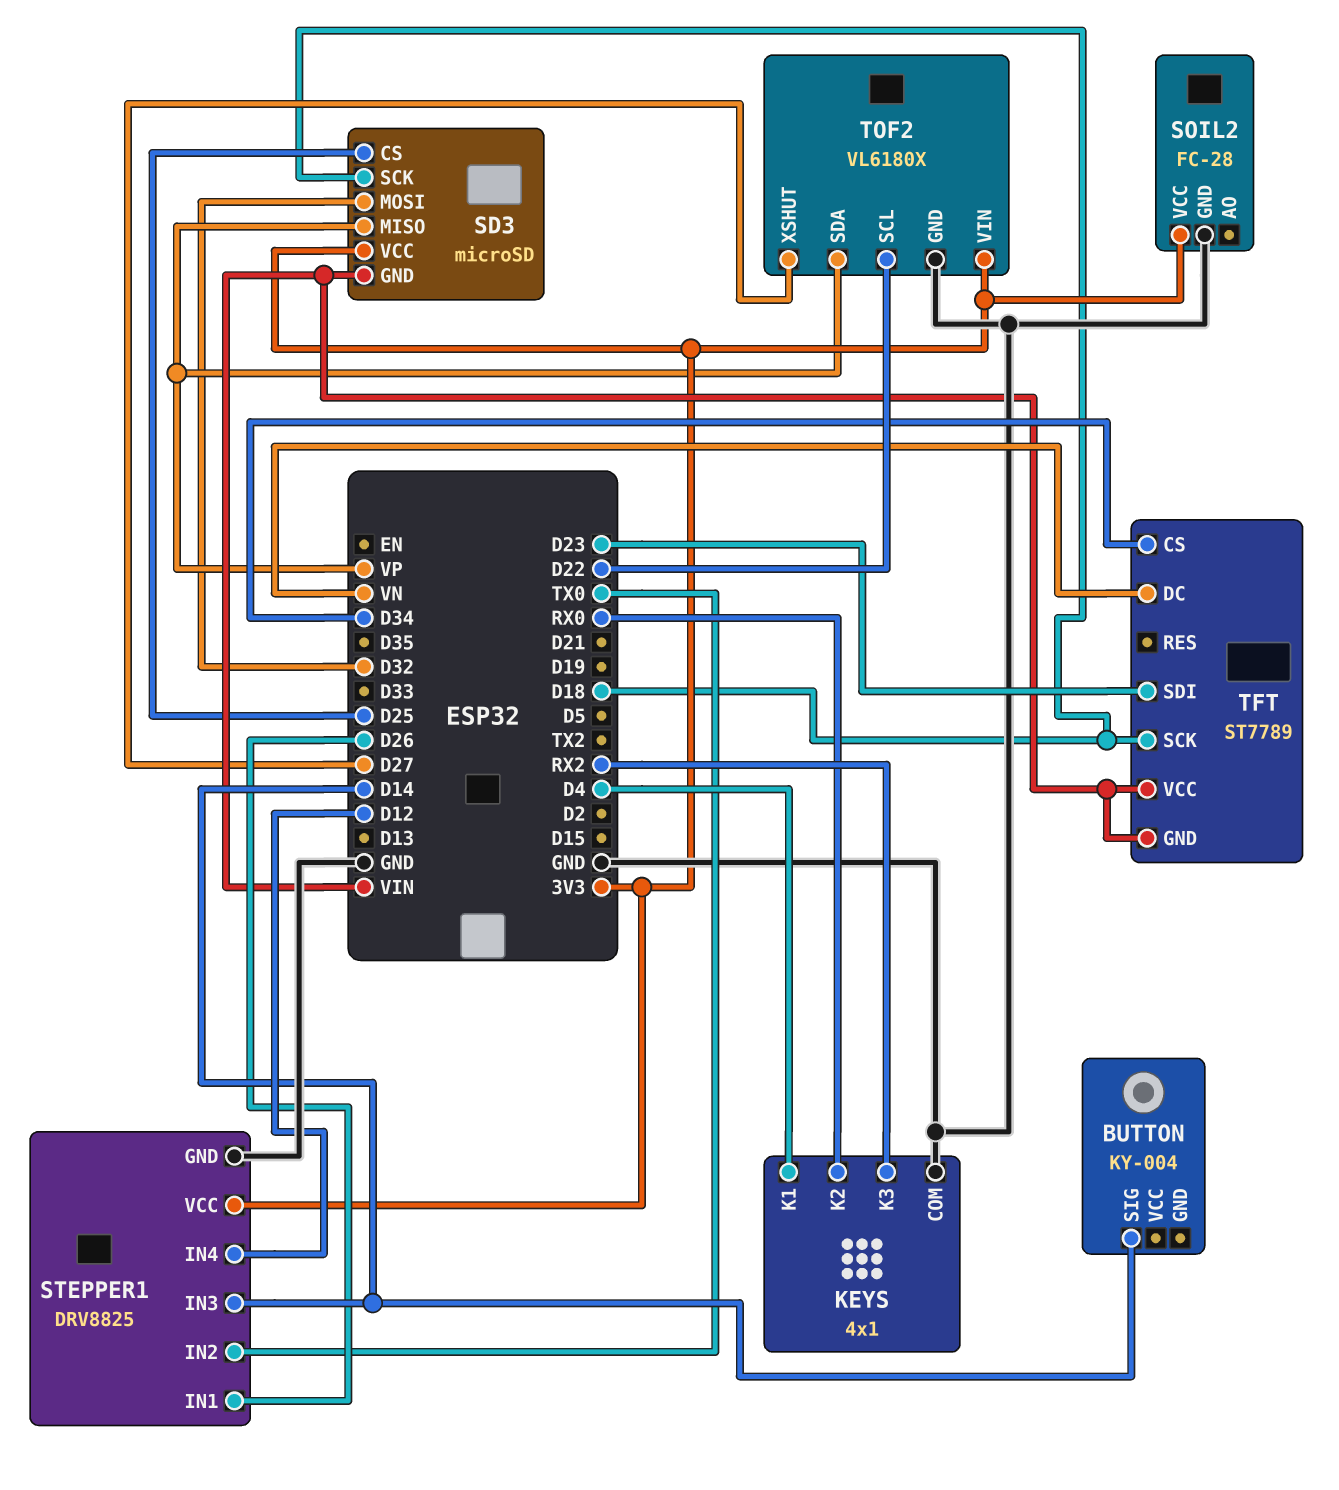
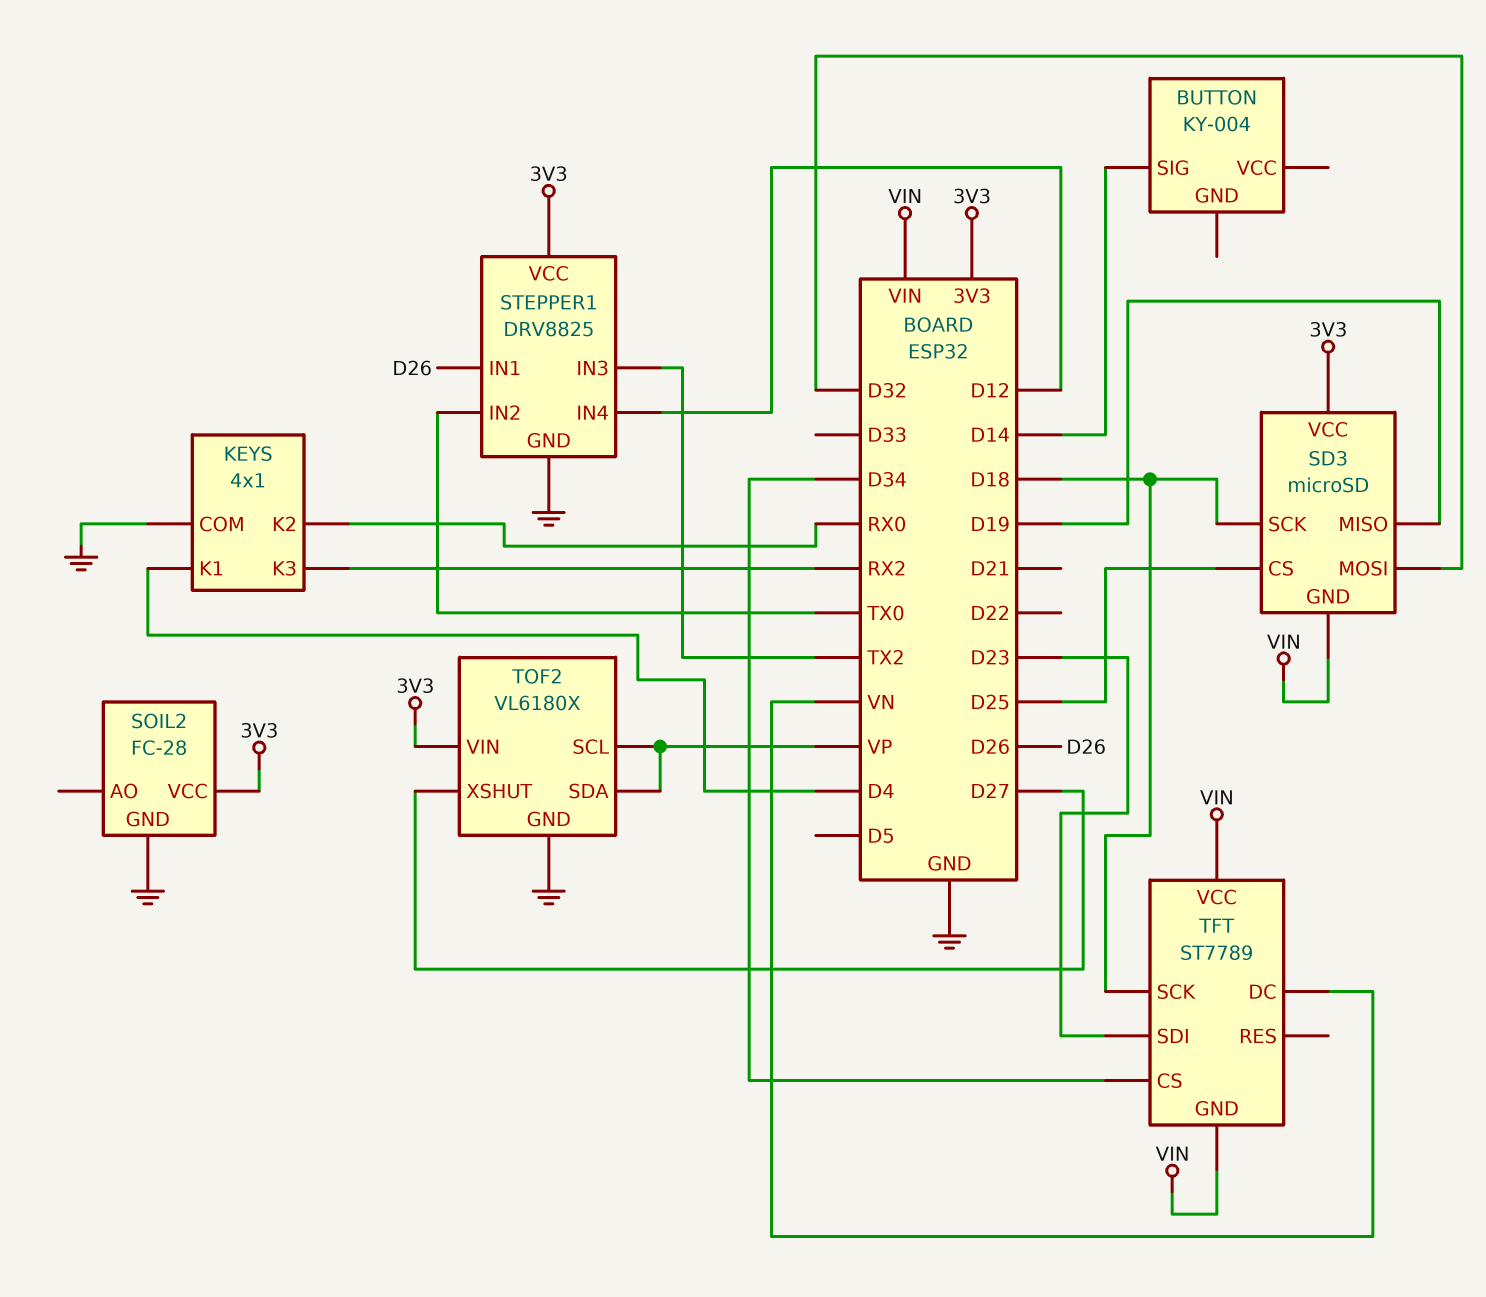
SD3 pin MISO: VP -> D19
STEPPER1 pin IN3: D14 -> TX2
TOF2 pin SCL: D22 -> VP

